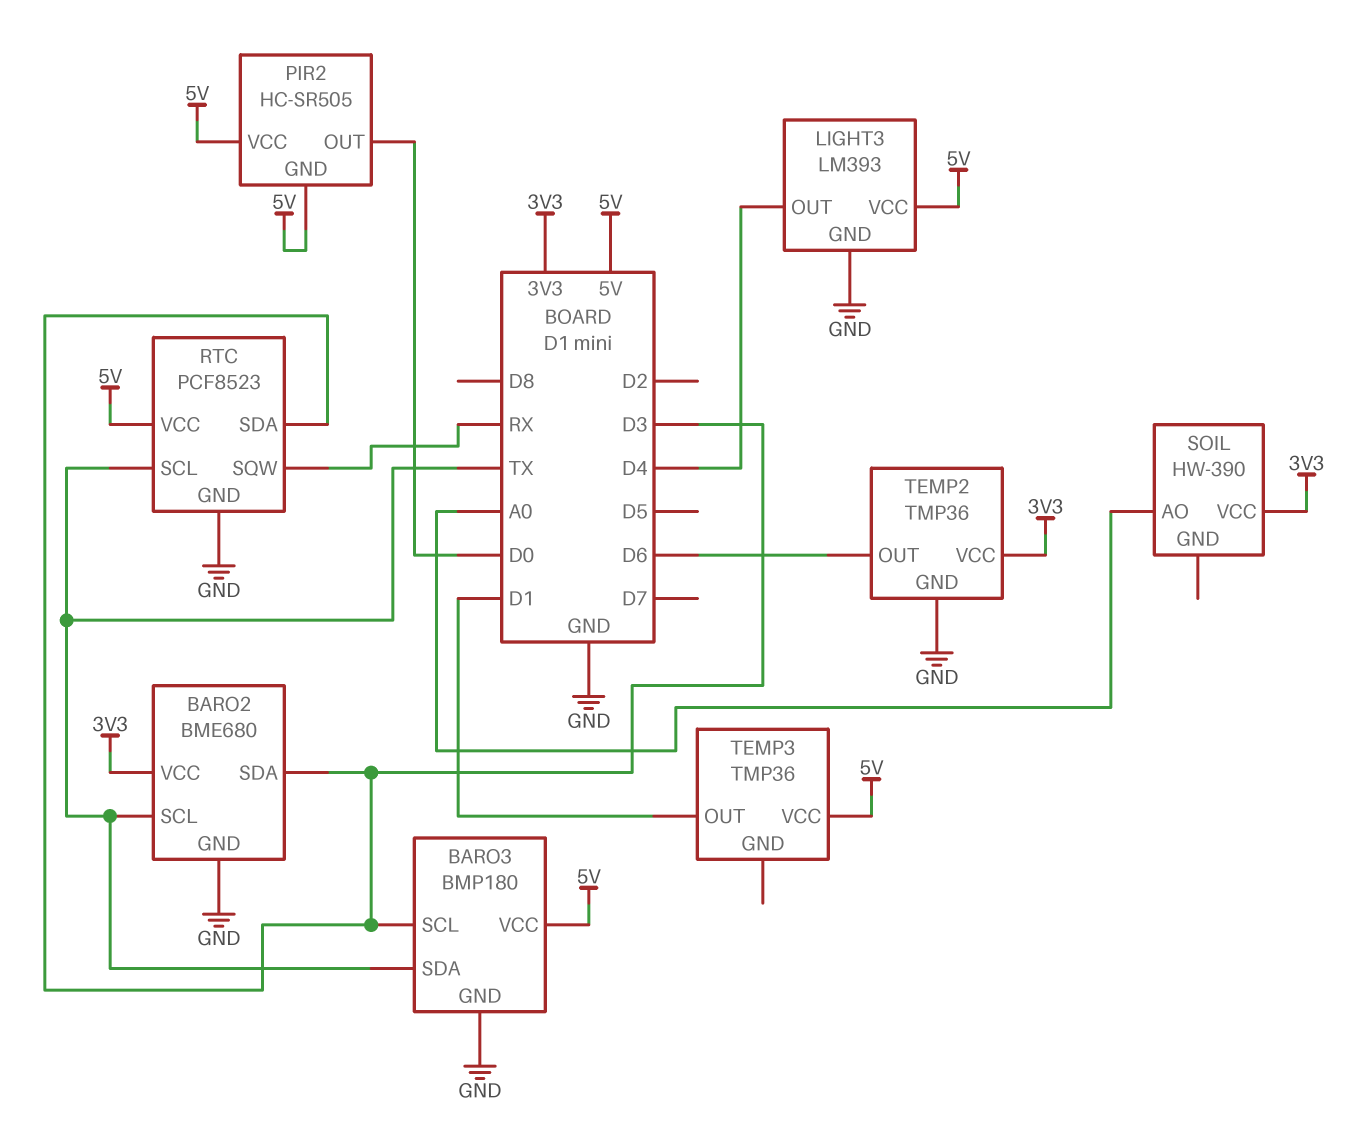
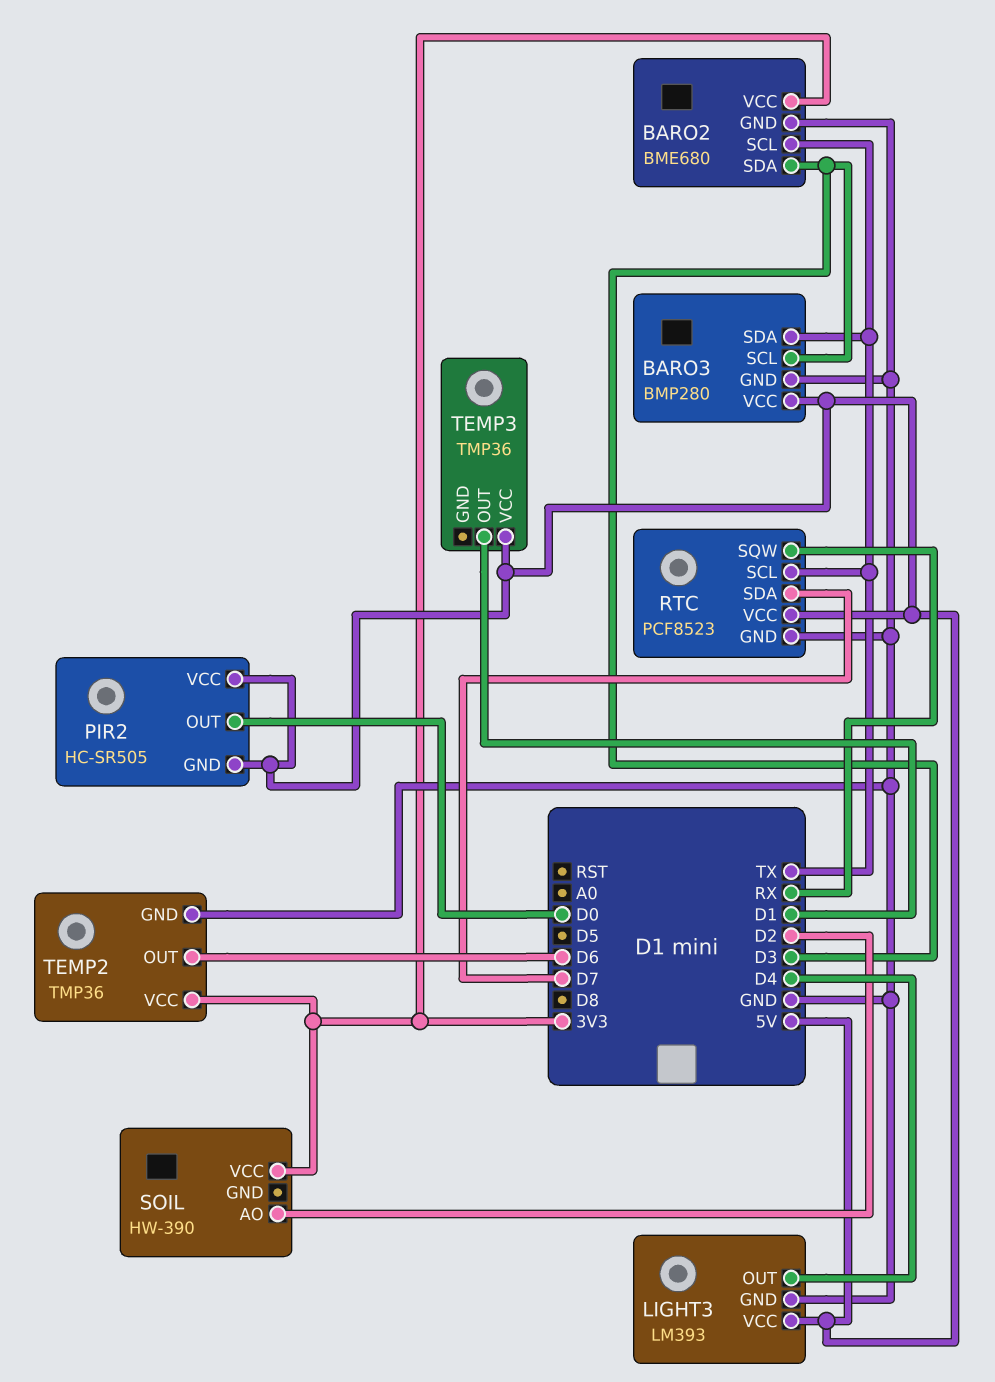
BARO3: BMP180 -> BMP280
RTC pin SDA: D3 -> D7
SOIL pin AO: A0 -> D2

